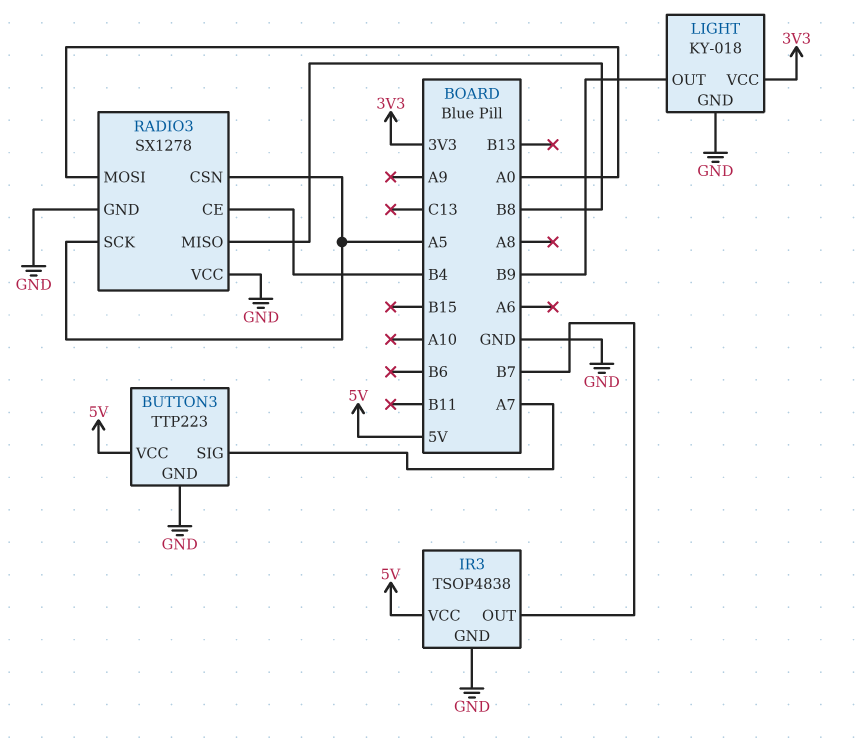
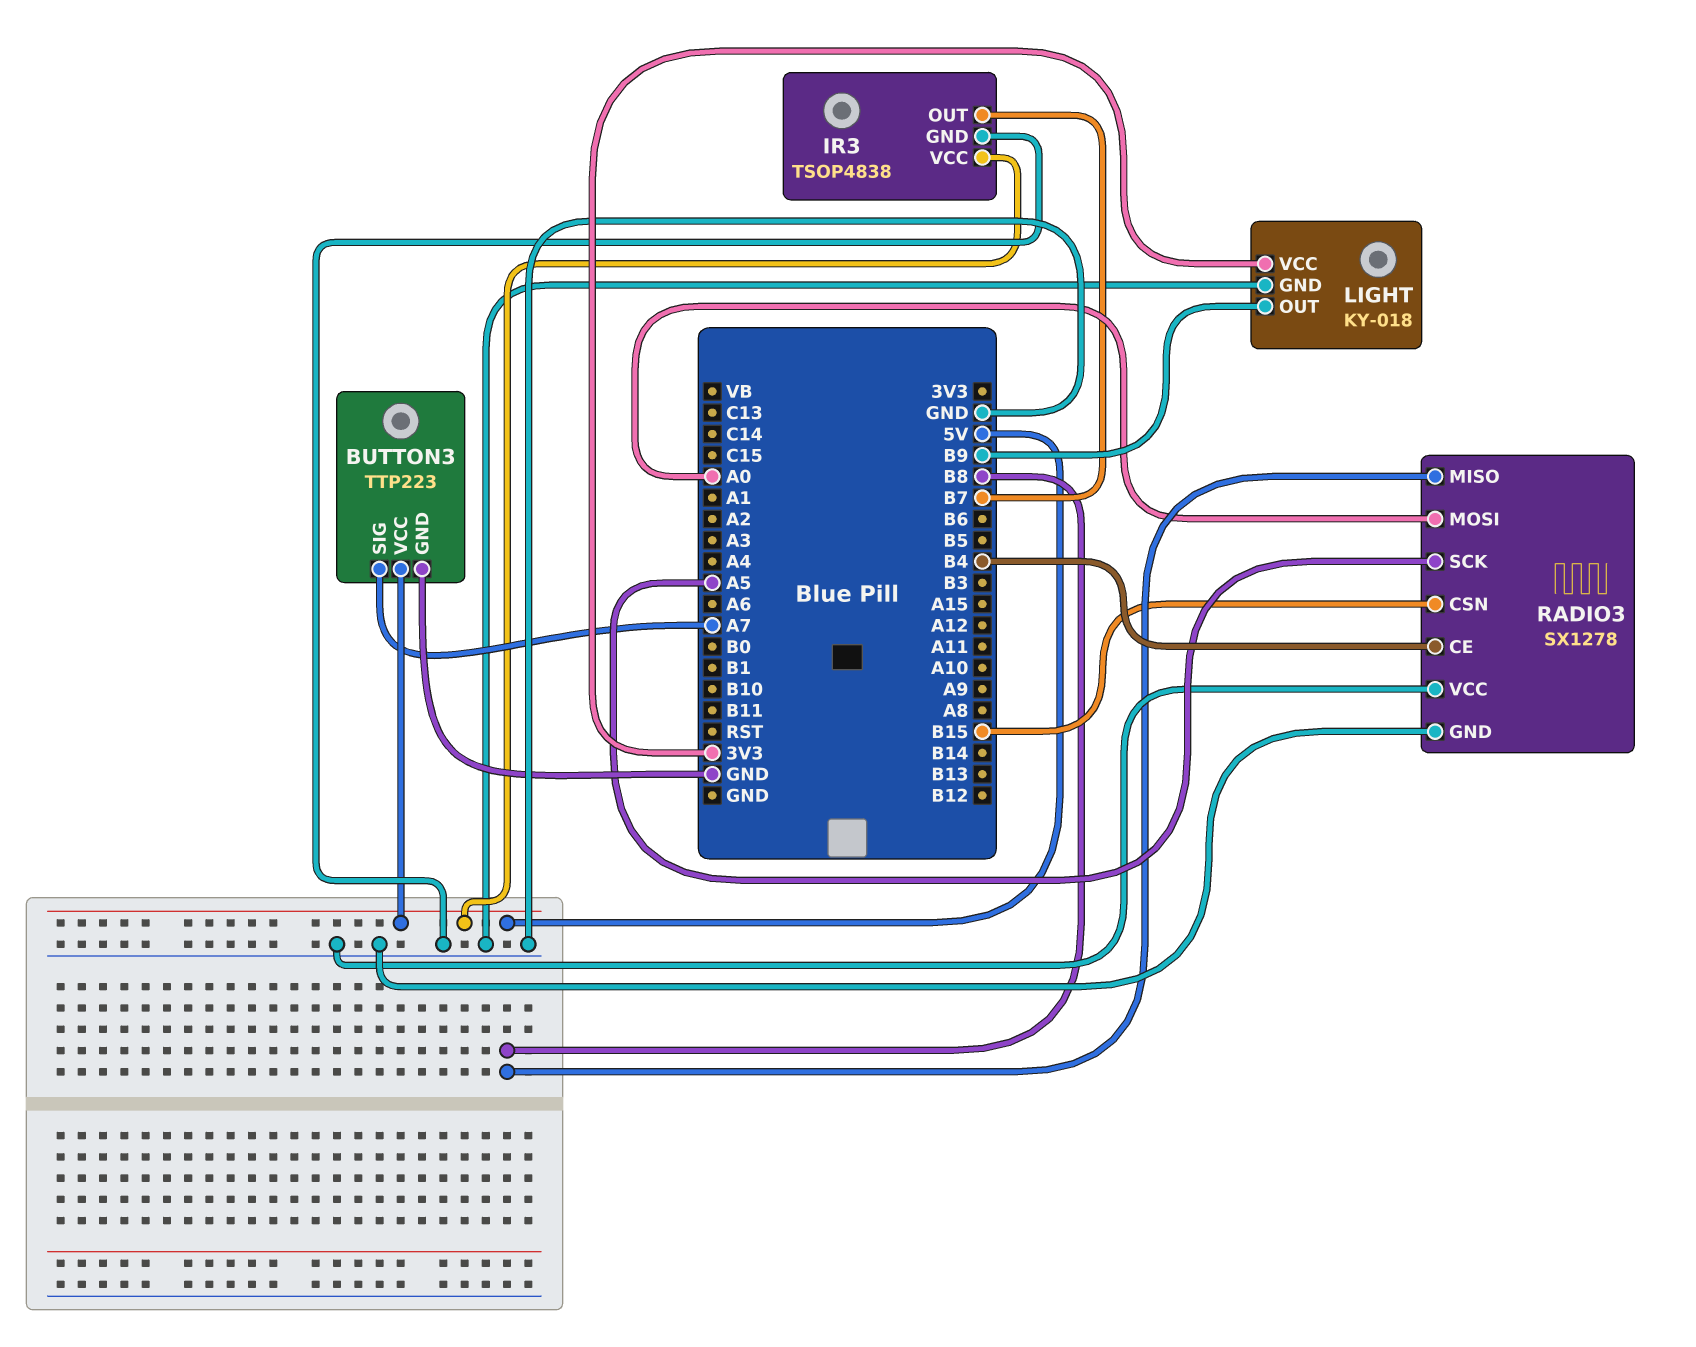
RADIO3 pin CSN: A5 -> B15

